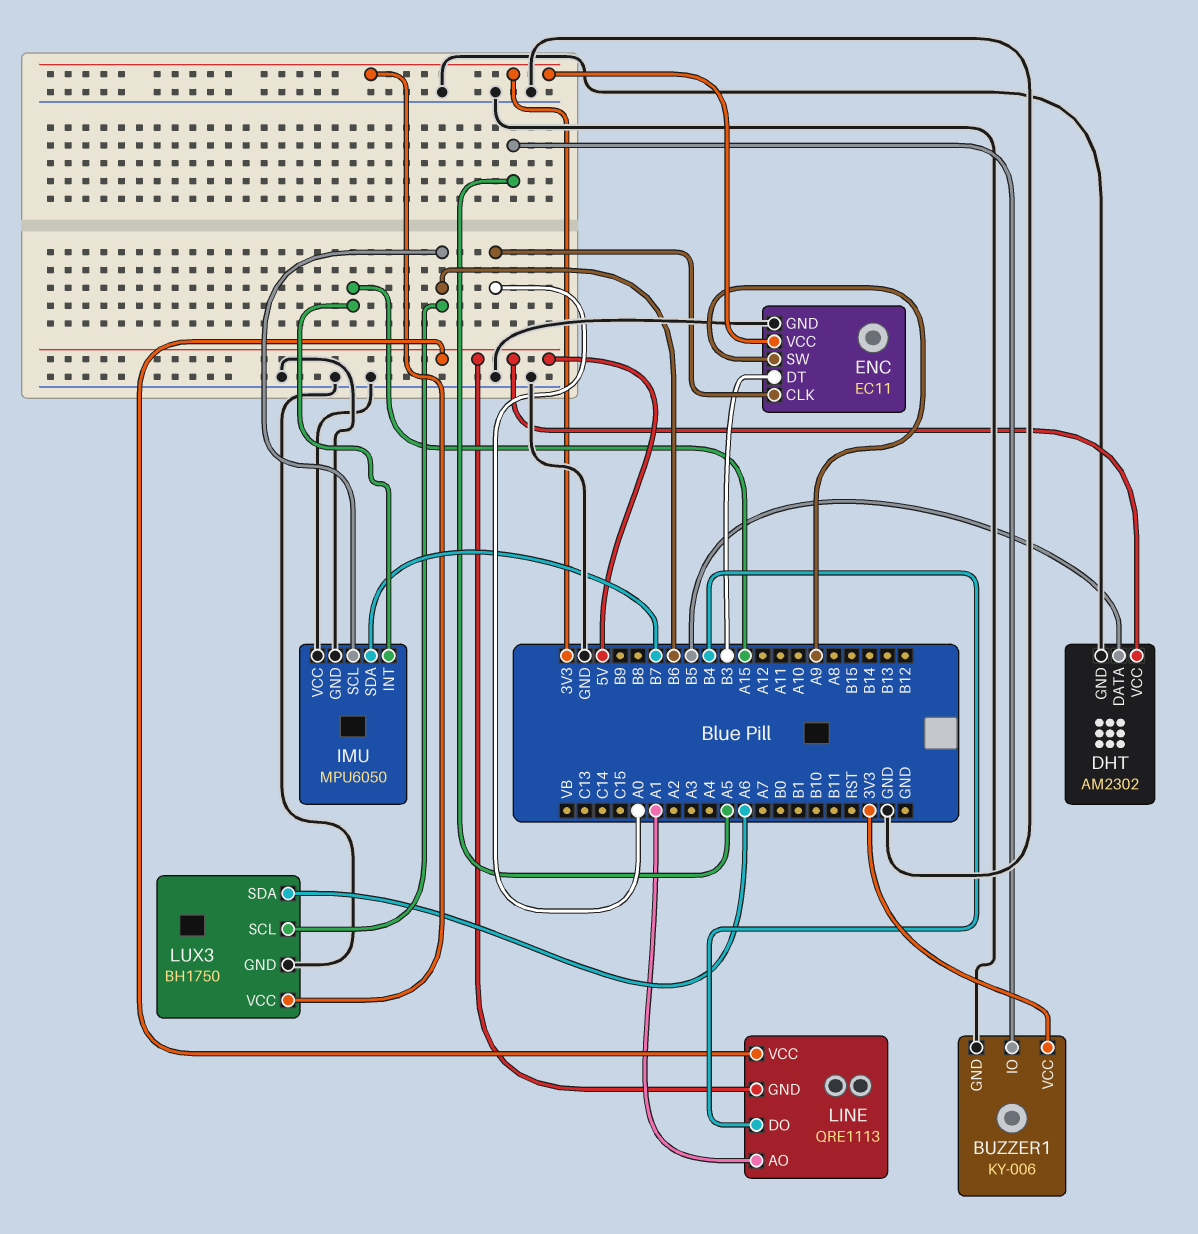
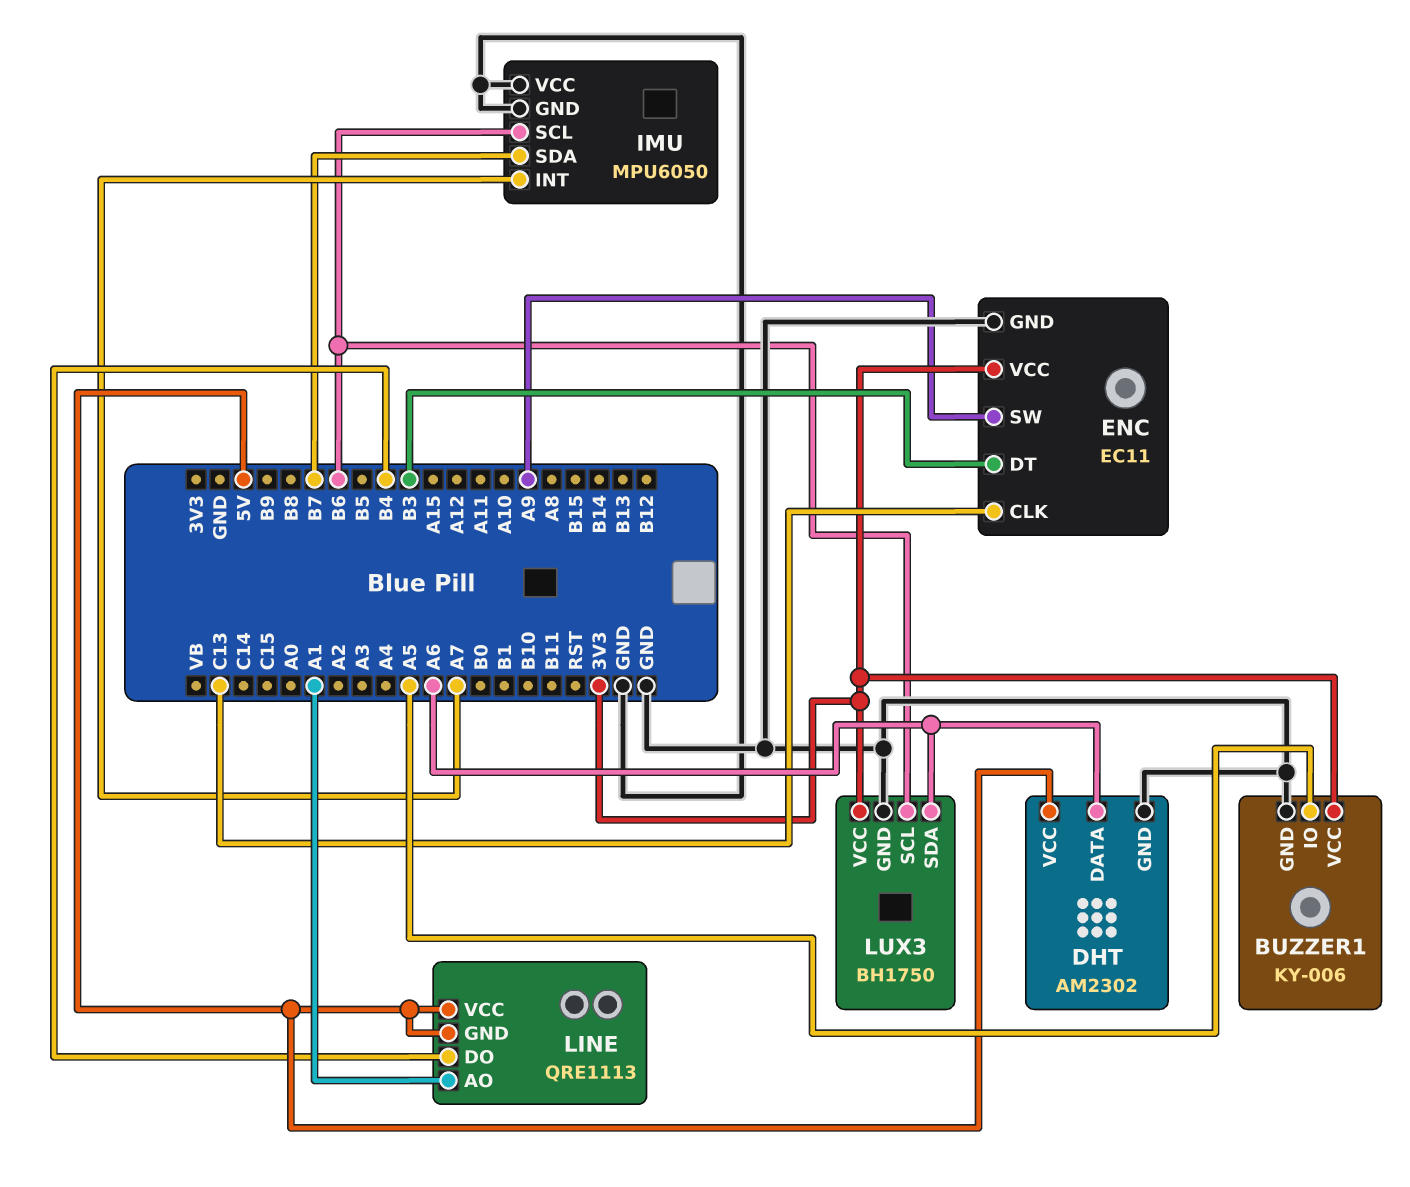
DHT pin DATA: B5 -> A6
ENC pin CLK: A0 -> C13
IMU pin INT: A15 -> A7

